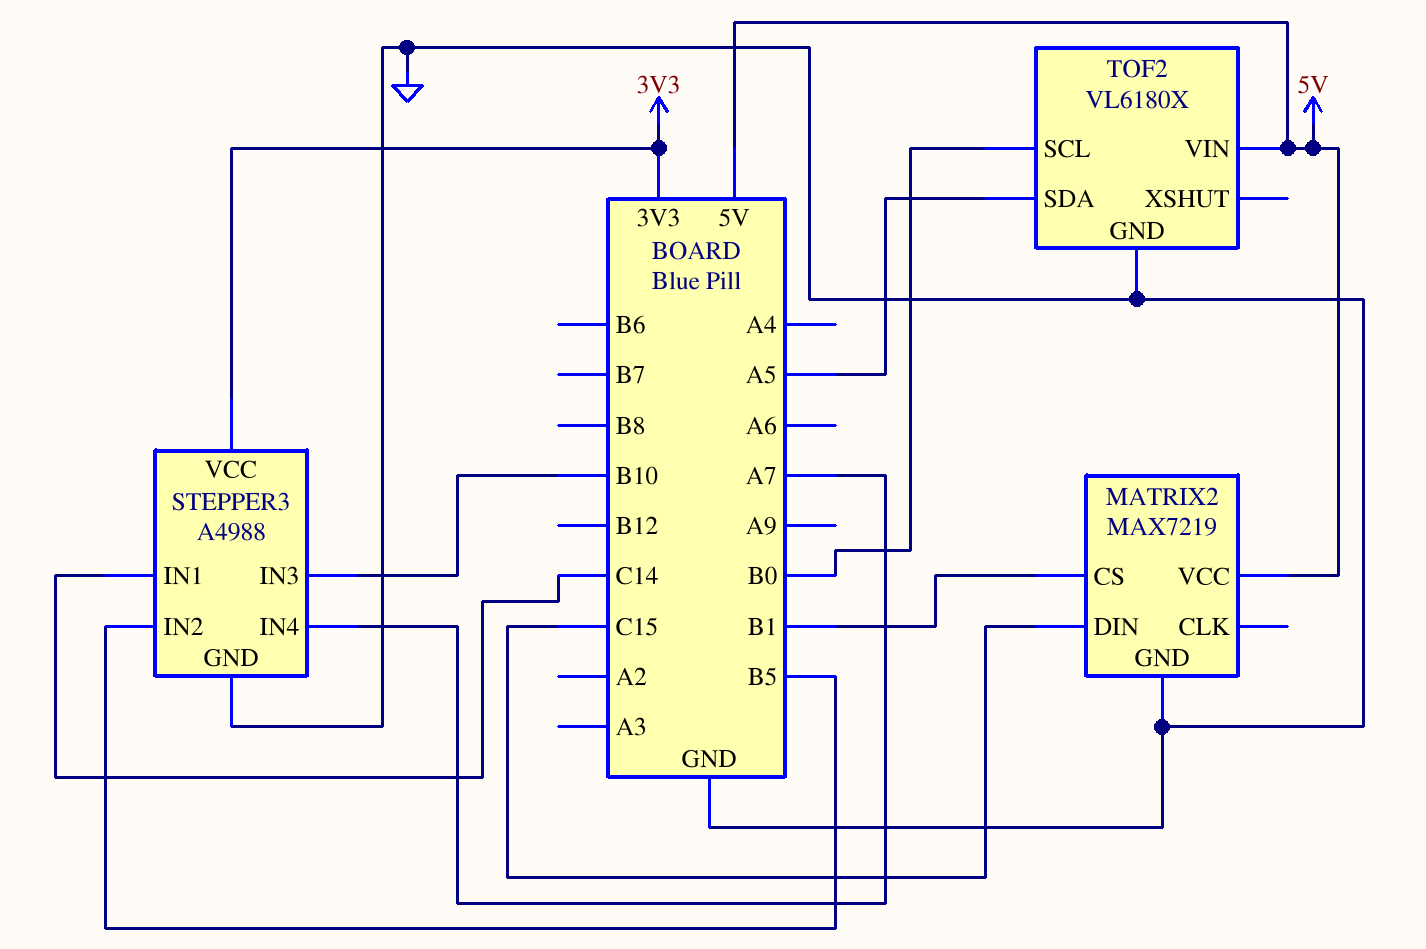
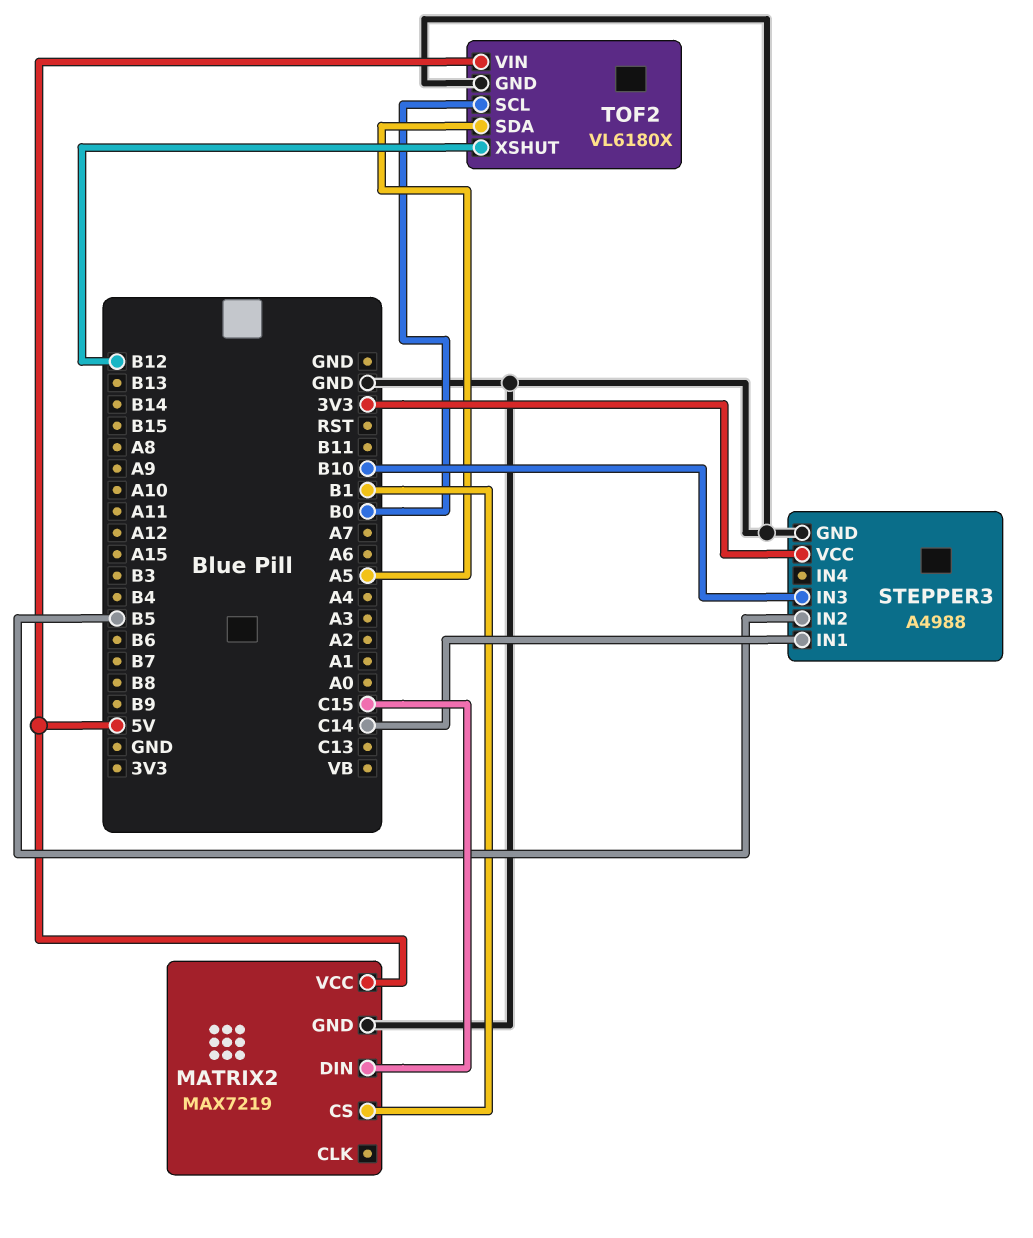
STEPPER3 pin IN4: A7 -> none
TOF2 pin XSHUT: none -> B12

